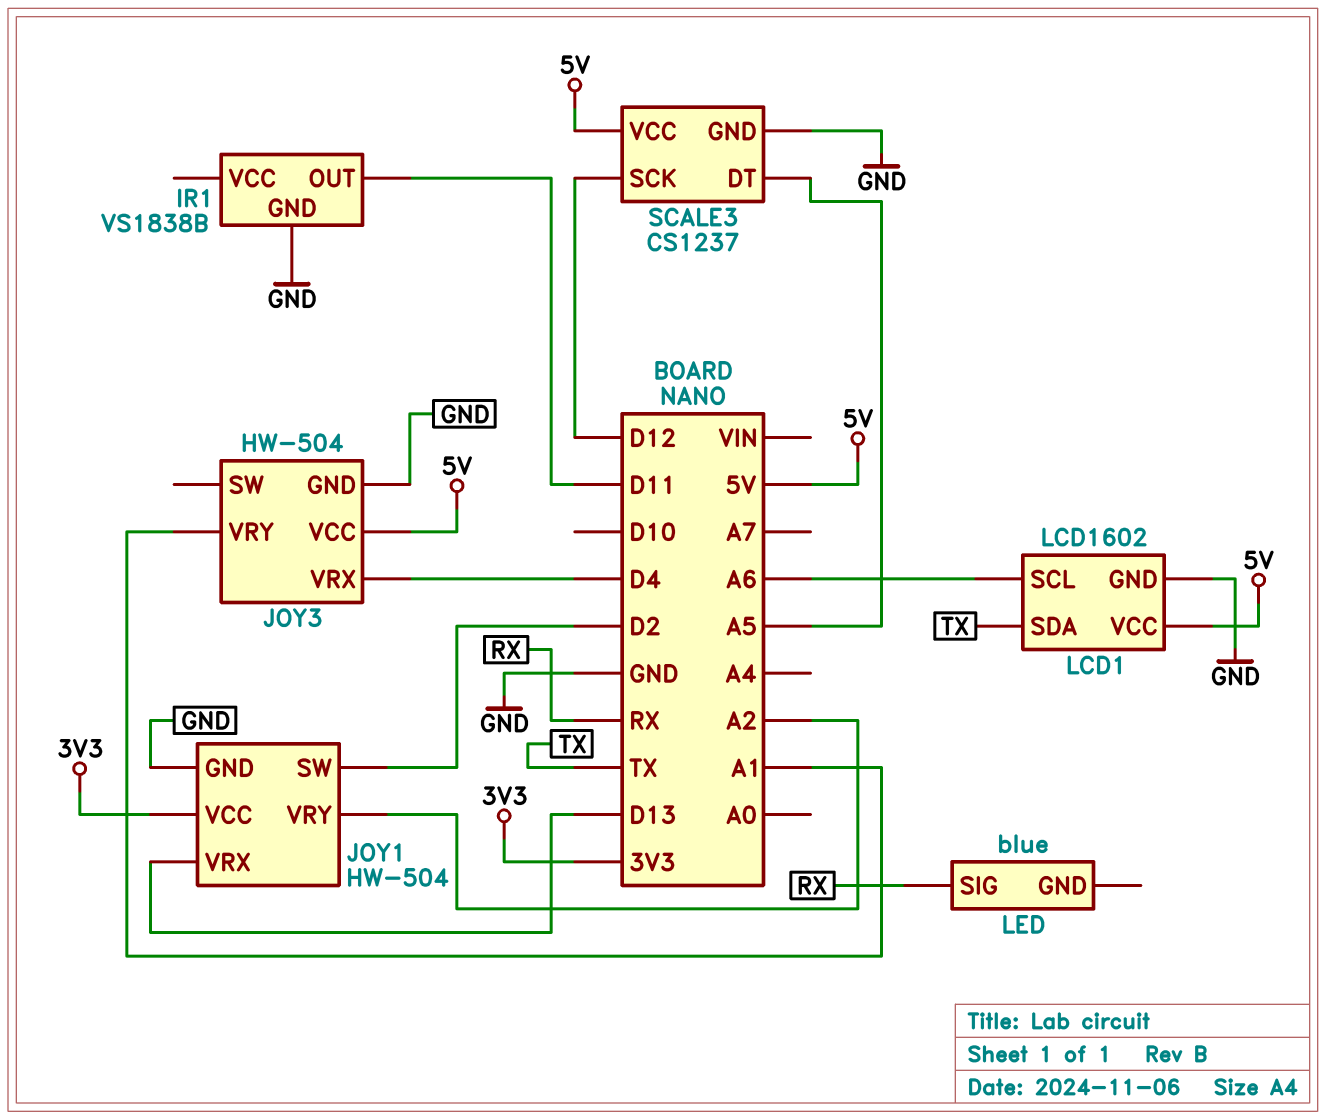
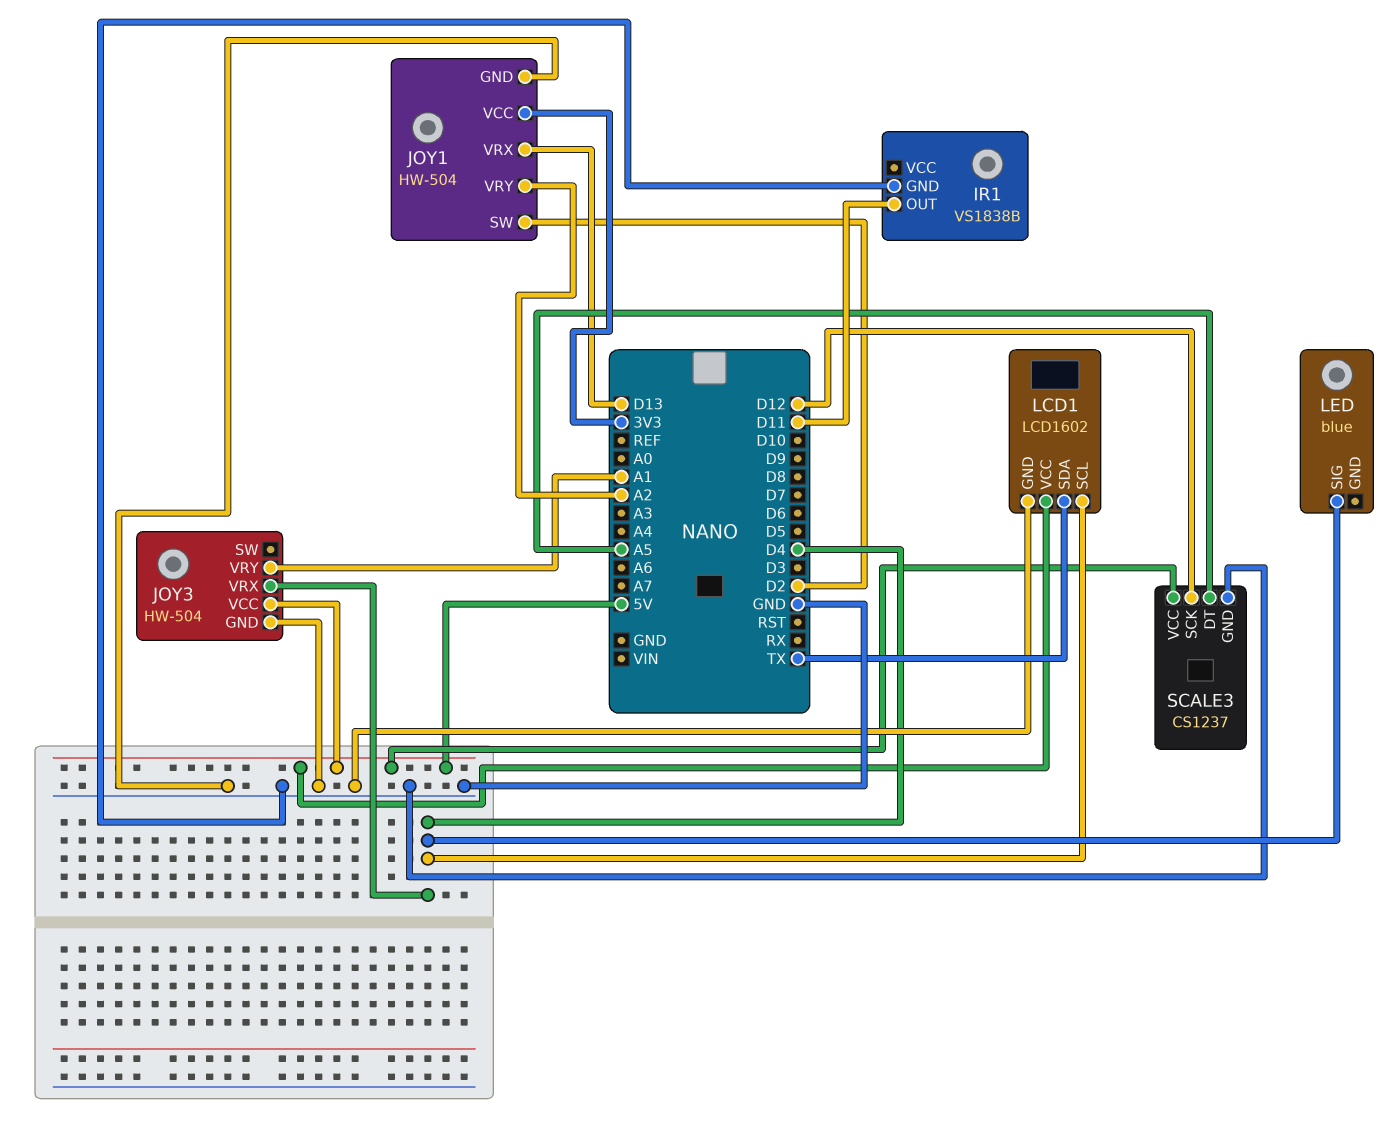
LCD1 pin SCL: A6 -> D4
LED pin SIG: RX -> D4

